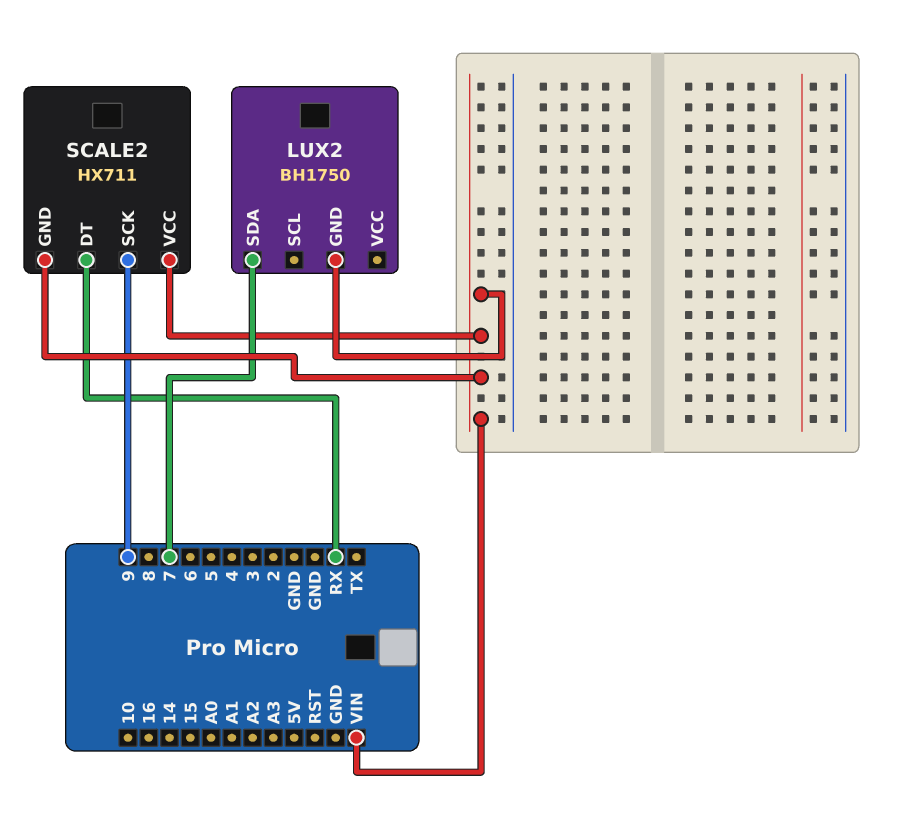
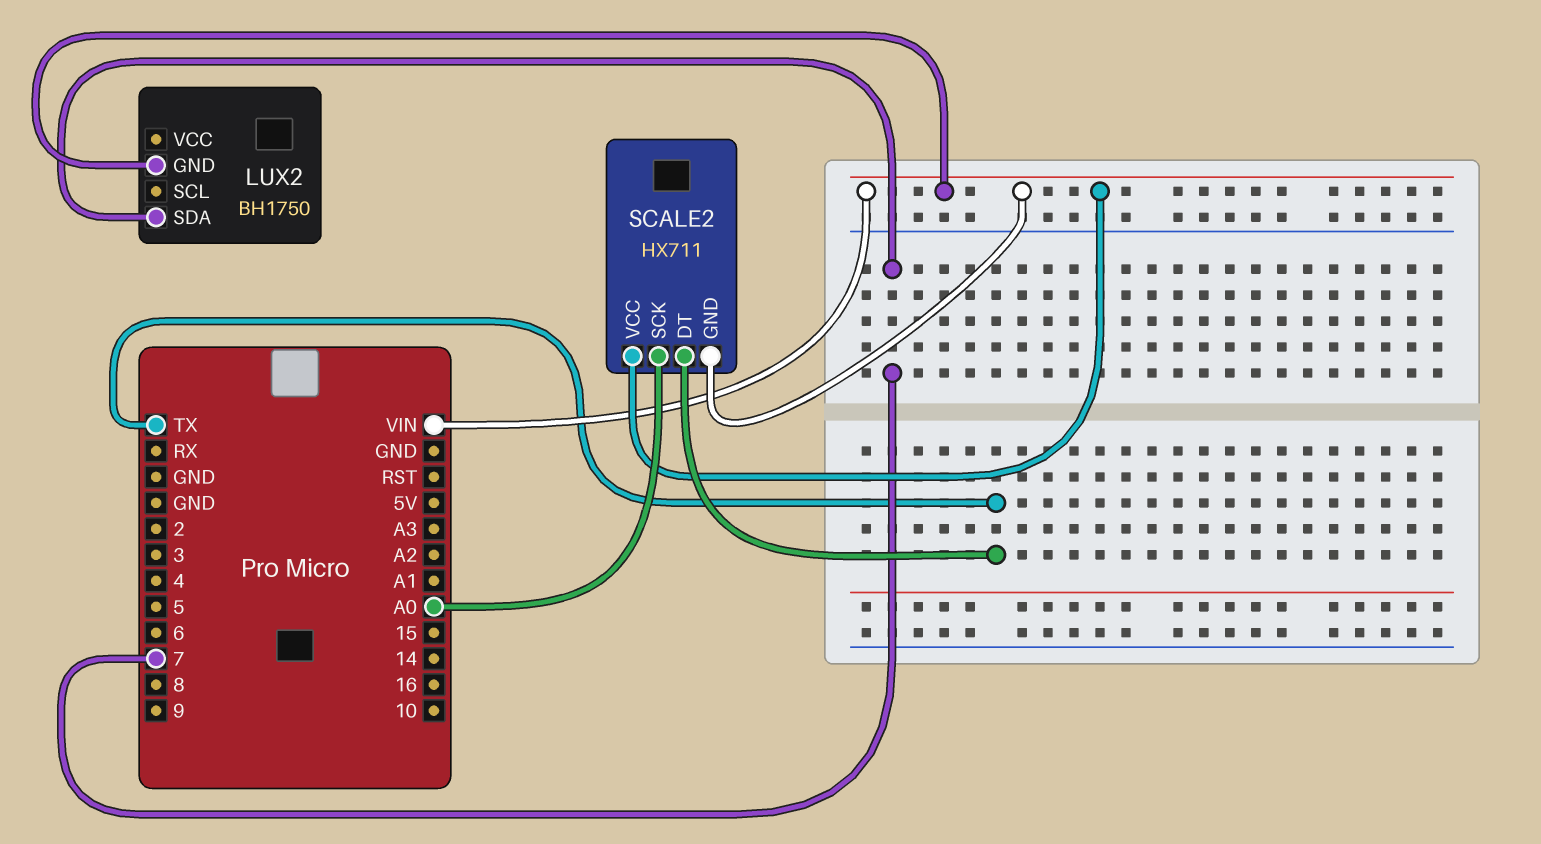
SCALE2 pin DT: RX -> TX
SCALE2 pin SCK: 9 -> A0

